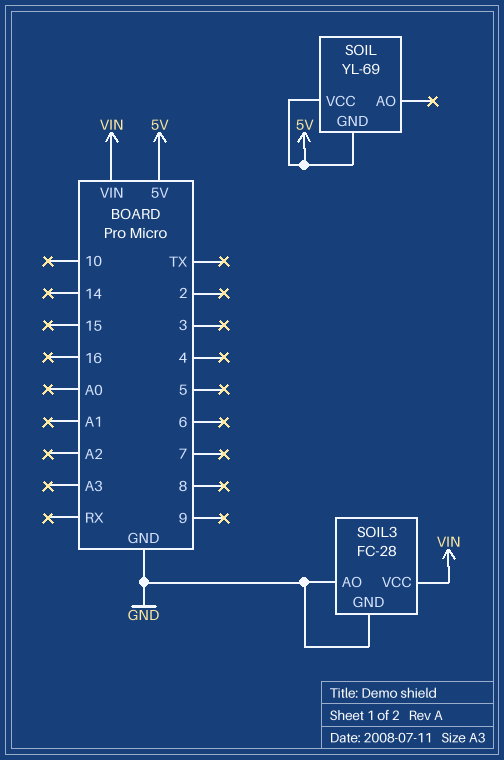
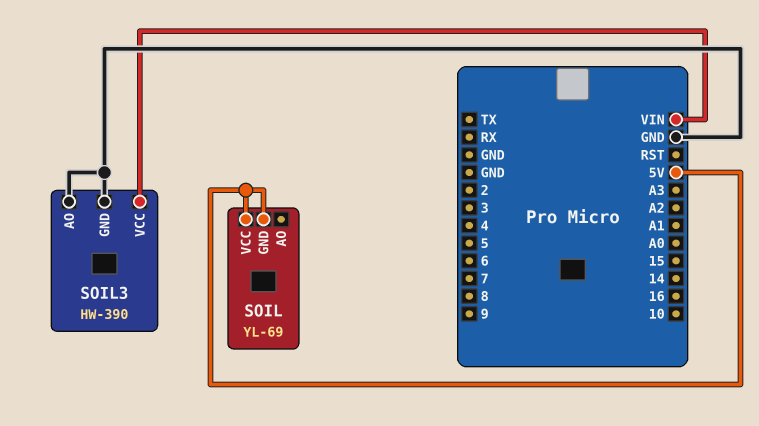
SOIL3: FC-28 -> HW-390

